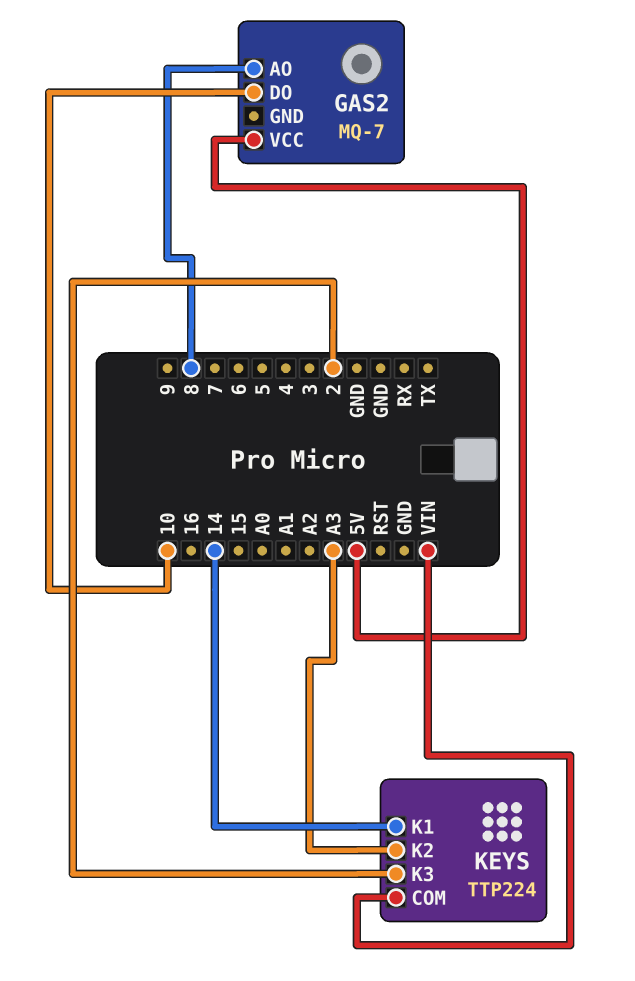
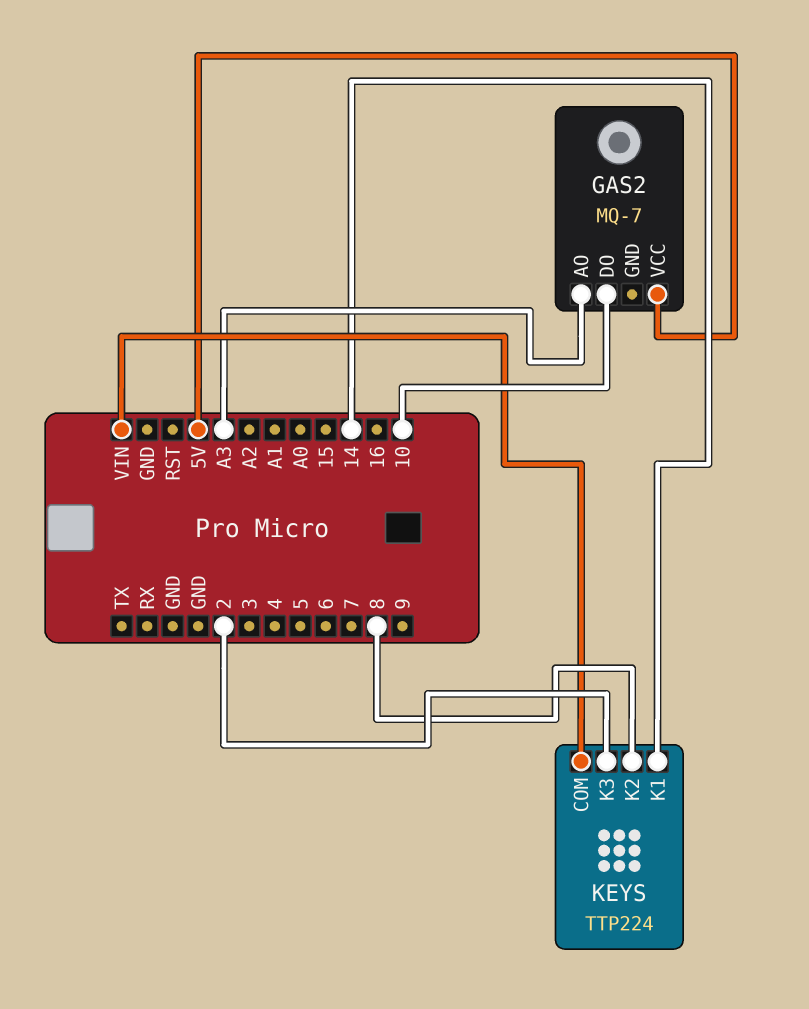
GAS2 pin AO: 8 -> A3
KEYS pin K2: A3 -> 8

